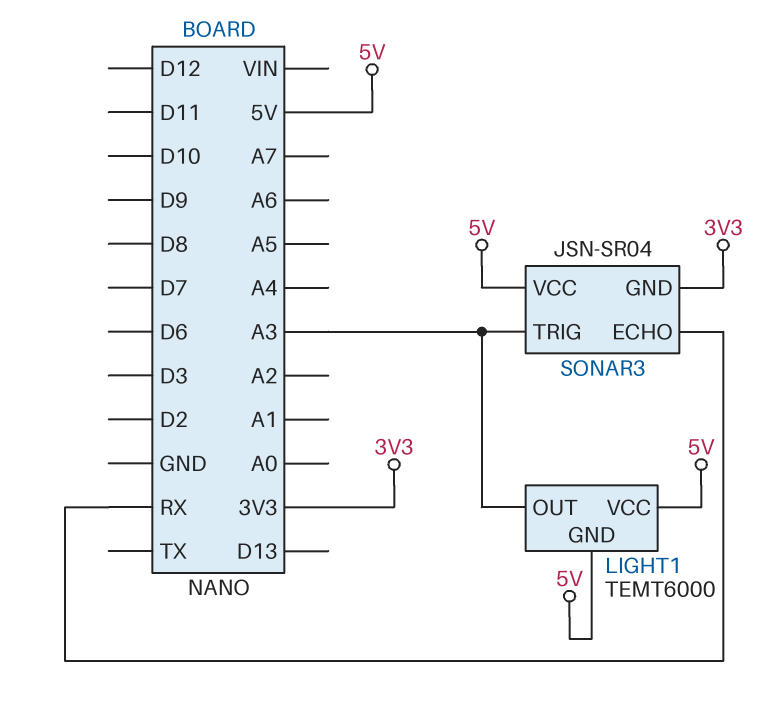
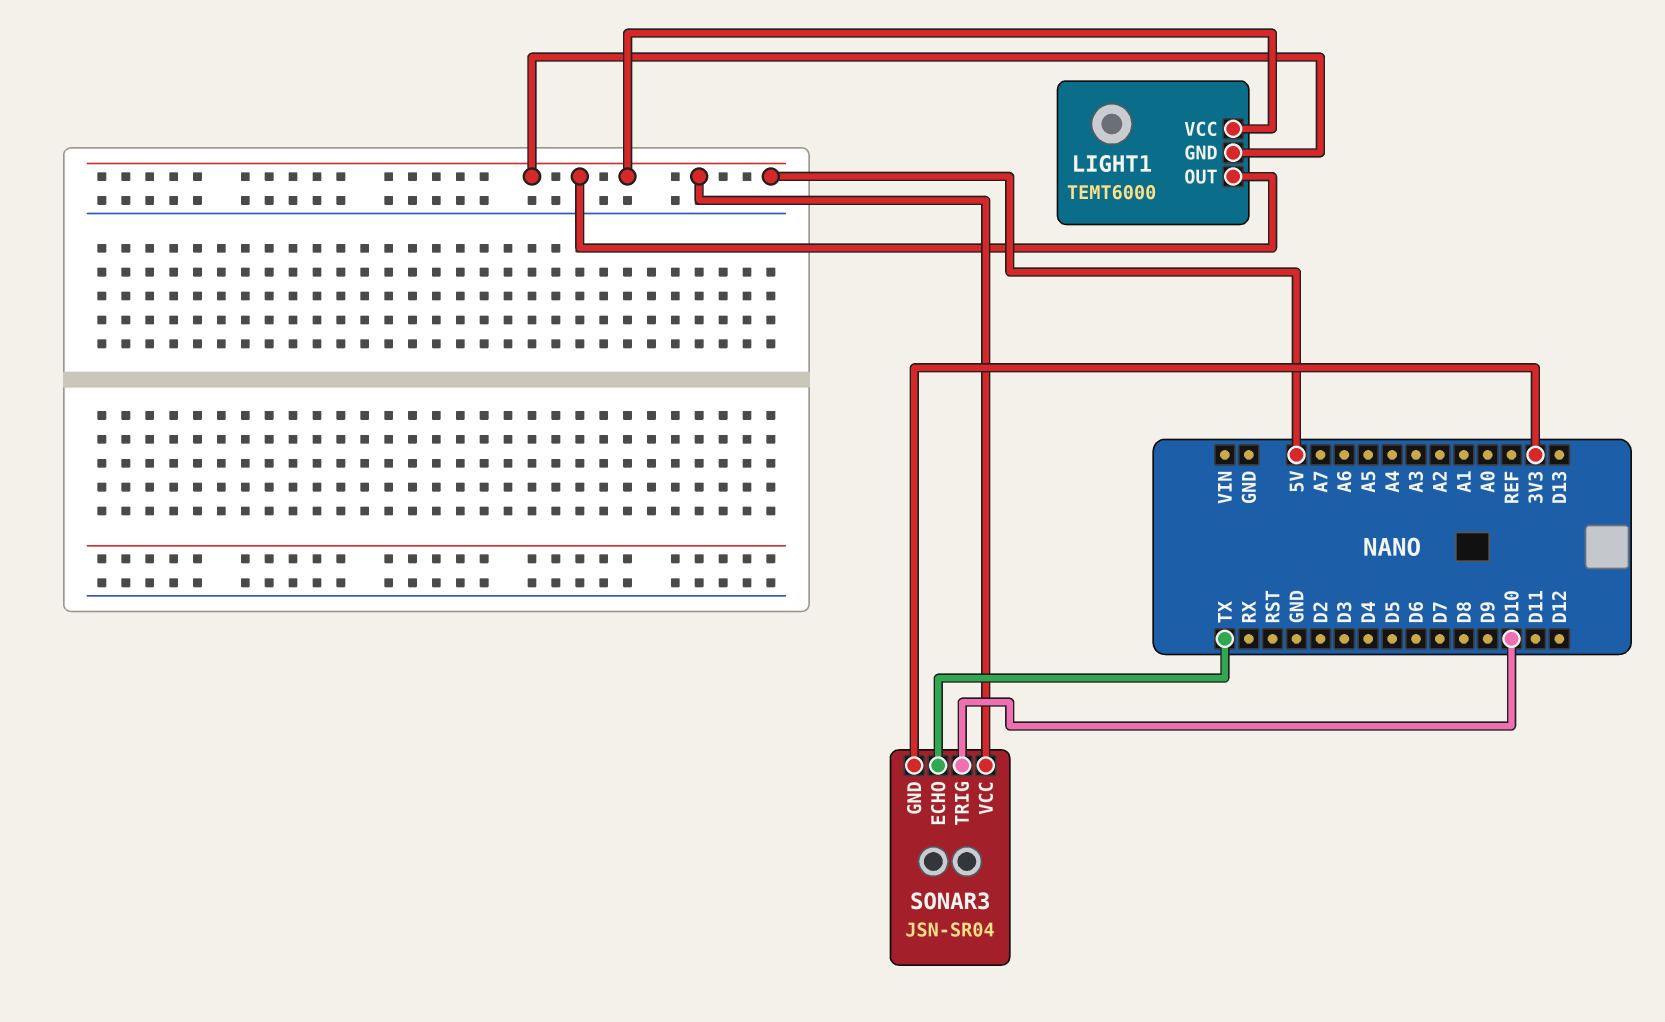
LIGHT1 pin OUT: A3 -> 5V
SONAR3 pin ECHO: RX -> TX
SONAR3 pin TRIG: A3 -> D10

